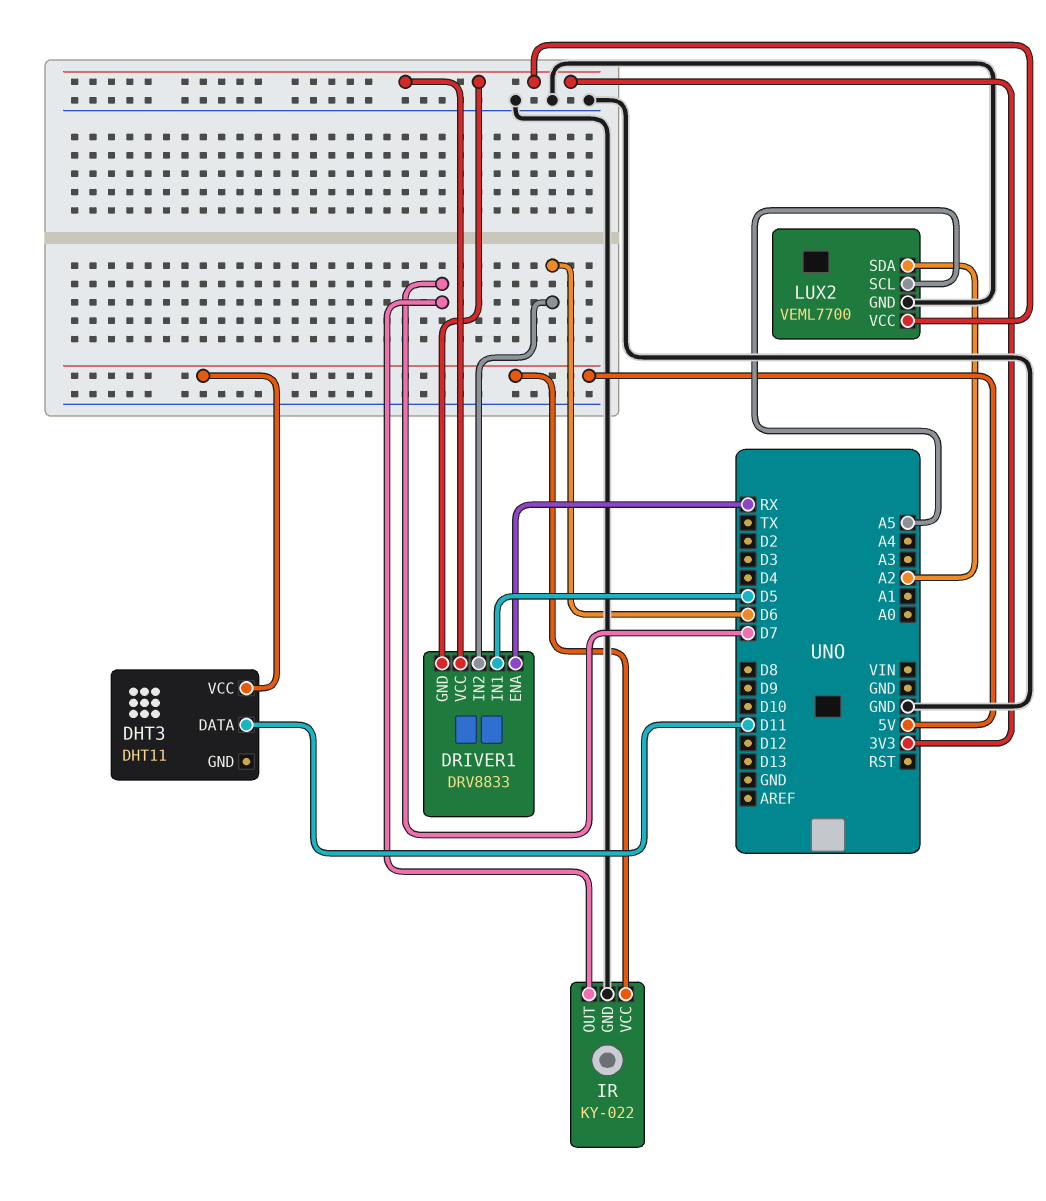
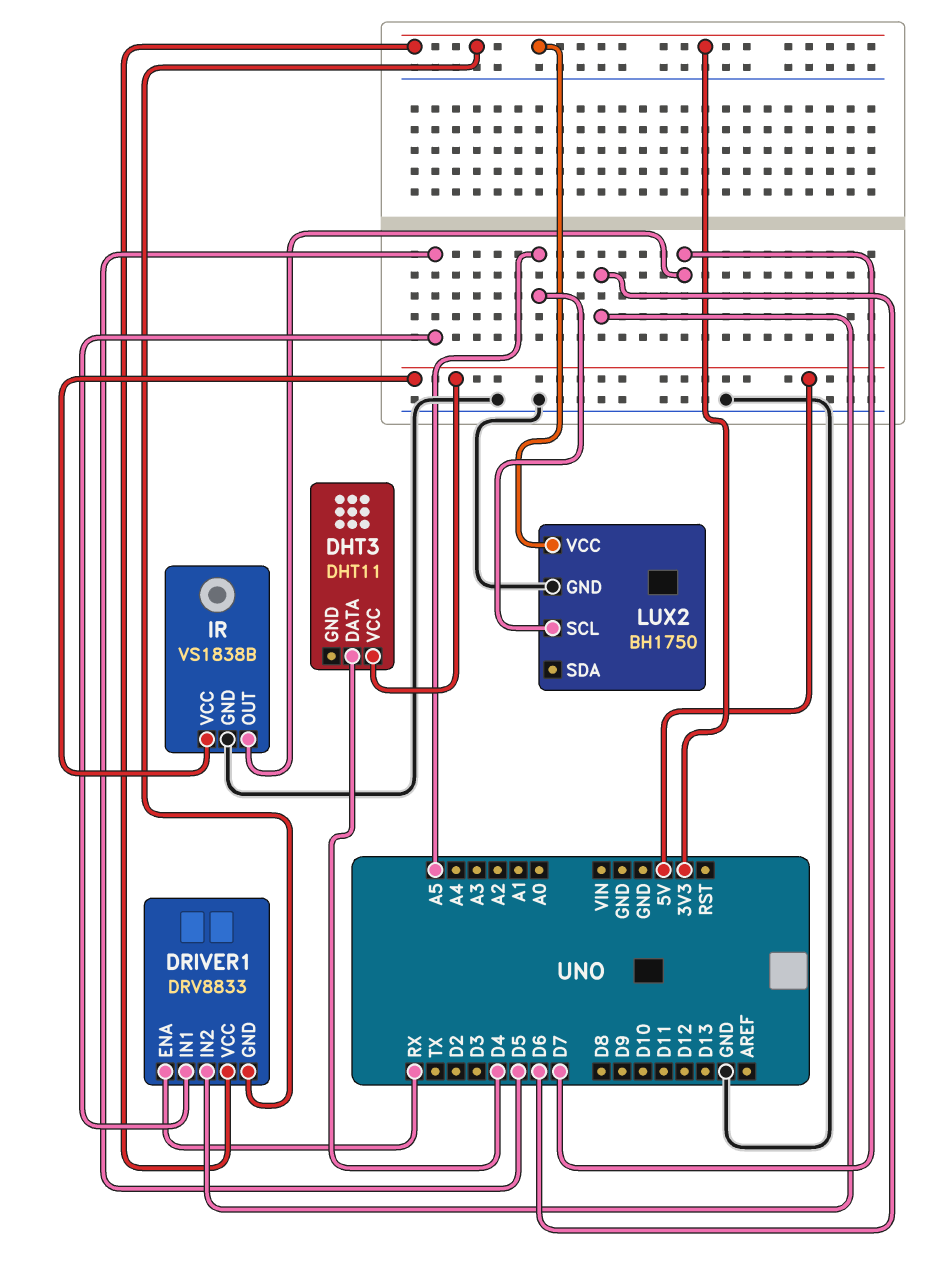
DHT3 pin DATA: D11 -> D4
IR: KY-022 -> VS1838B
LUX2: VEML7700 -> BH1750
LUX2 pin SDA: A2 -> none

